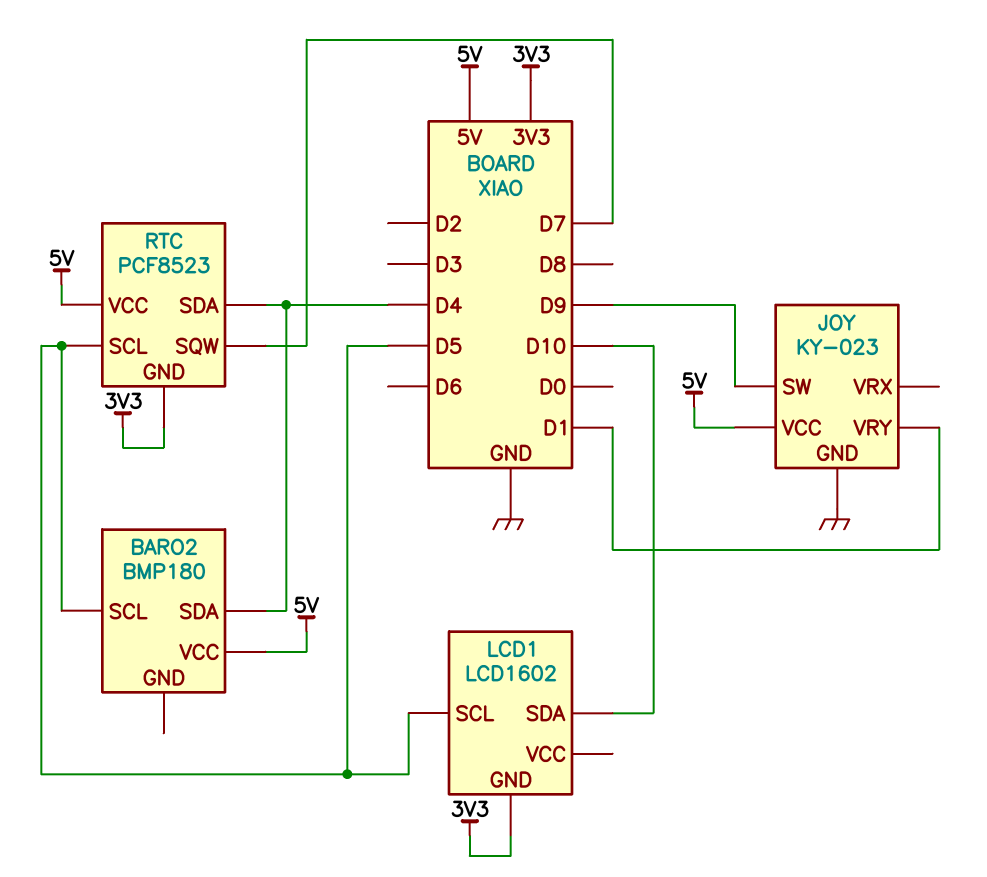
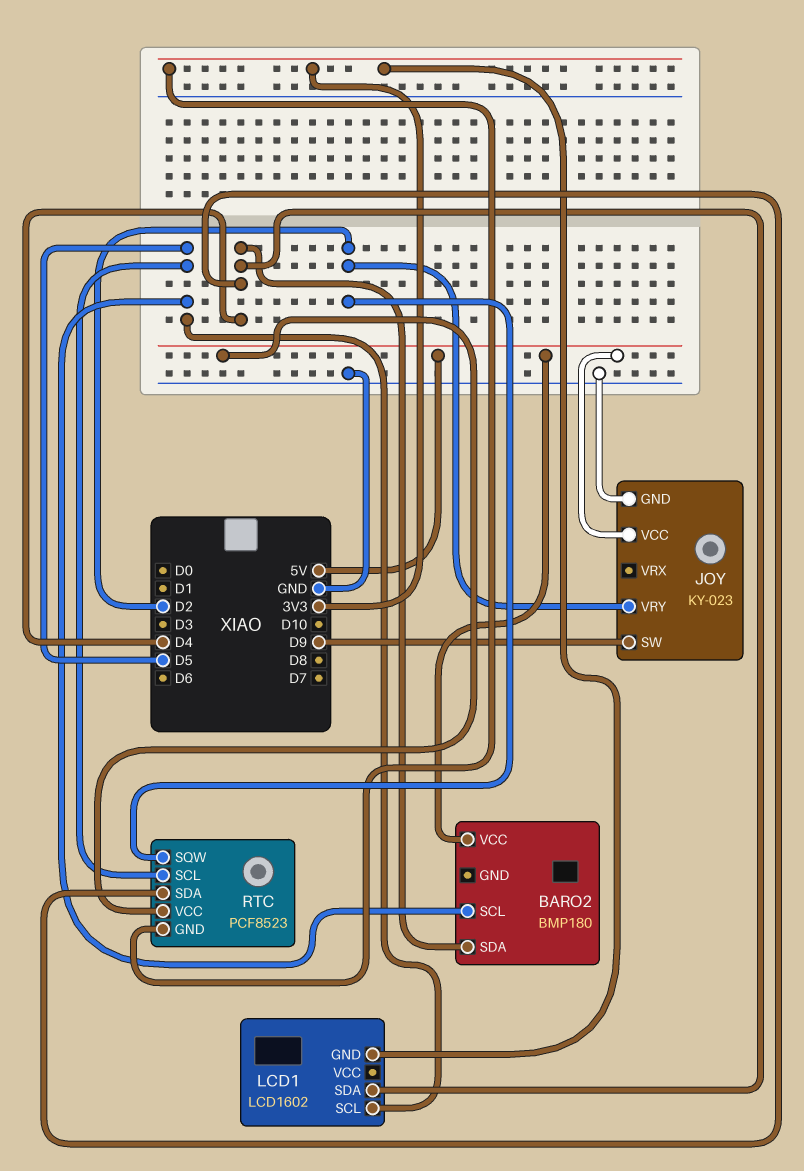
JOY pin VRY: D1 -> D2
LCD1 pin SDA: D10 -> D4
RTC pin SQW: D7 -> D2

